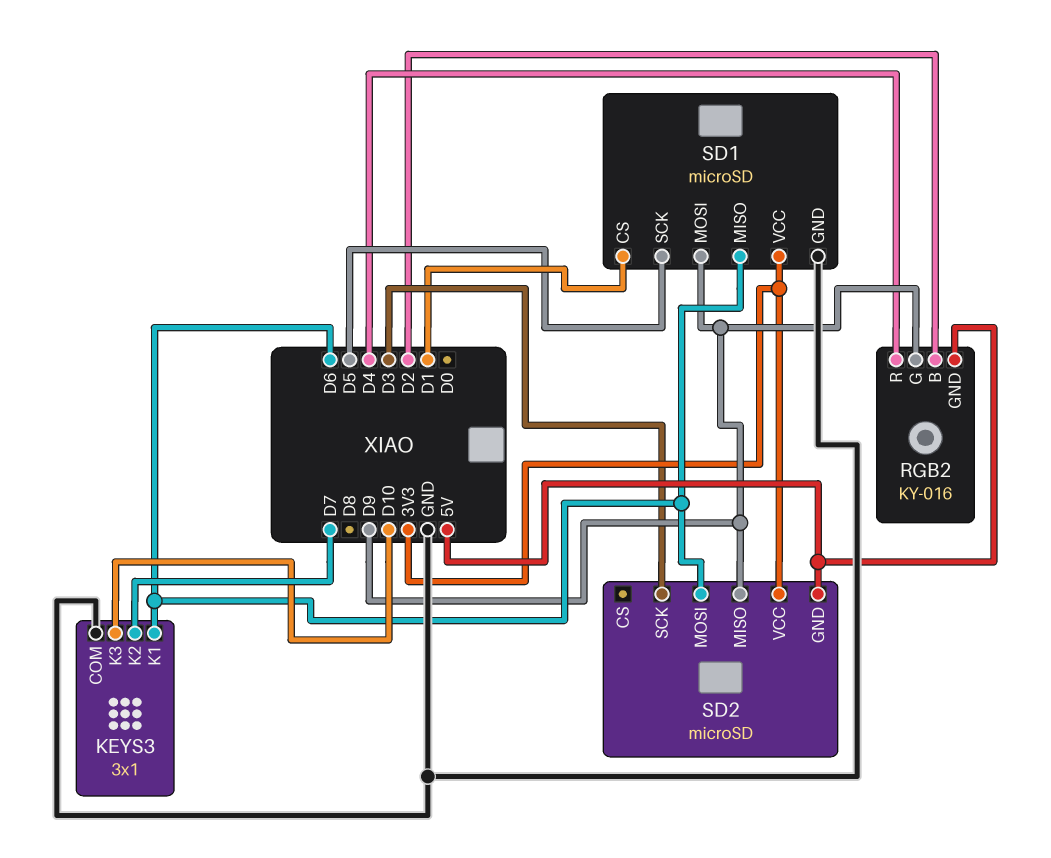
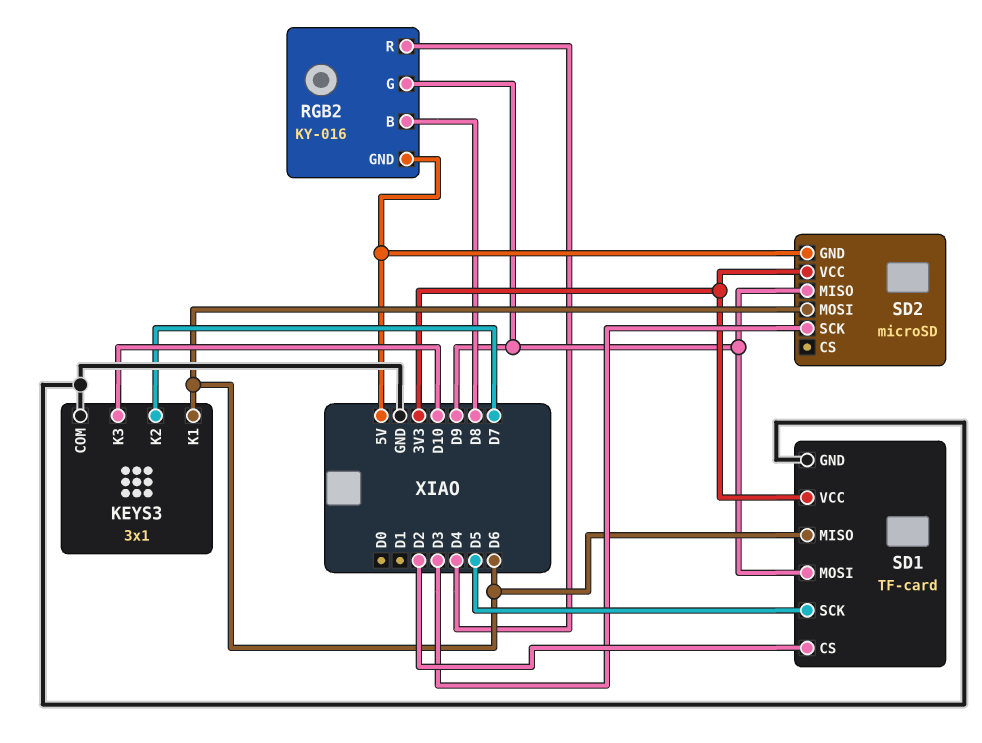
RGB2 pin B: D2 -> D8
SD1: microSD -> TF-card
SD1 pin CS: D1 -> D2

